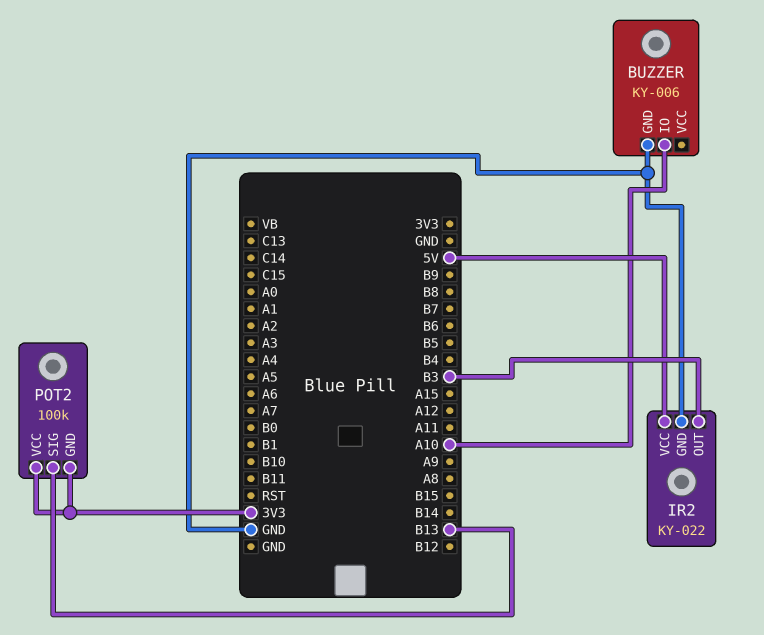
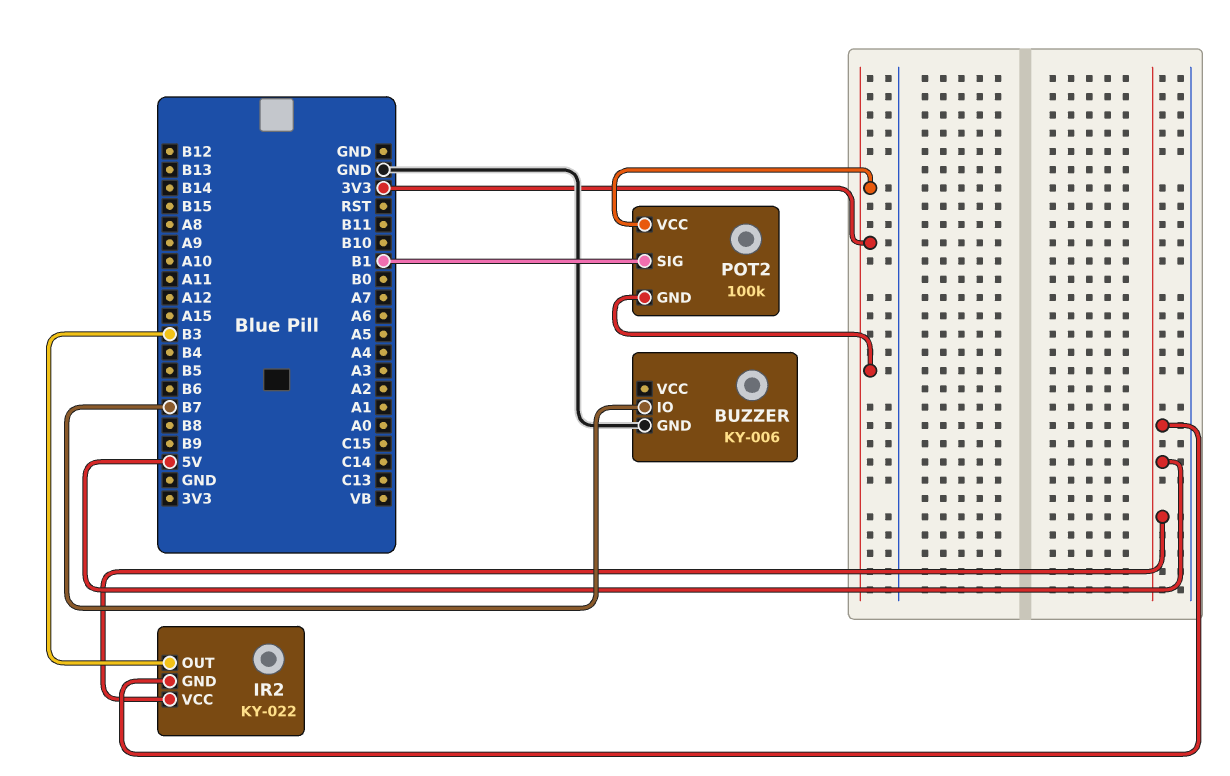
BUZZER pin IO: A10 -> B7
IR2 pin GND: GND -> 5V
POT2 pin SIG: B13 -> B1

